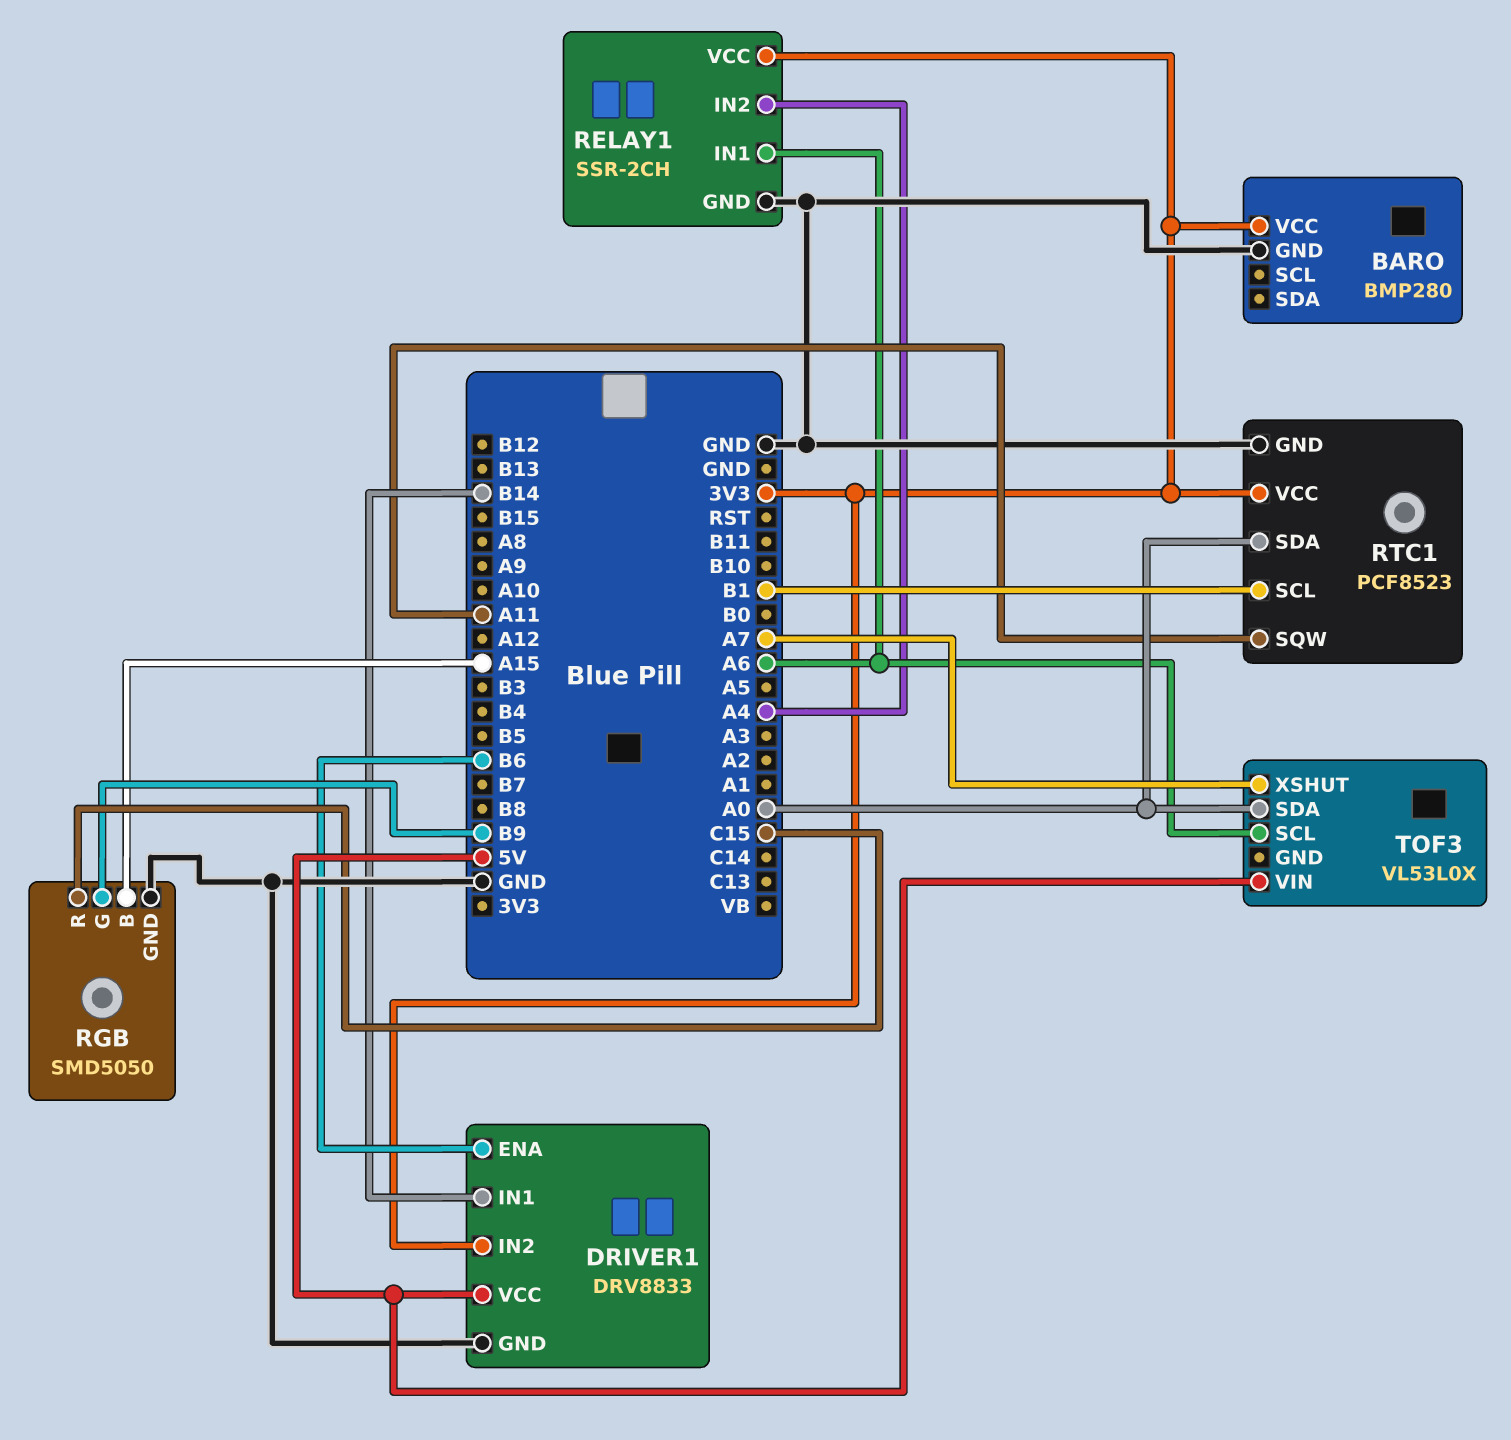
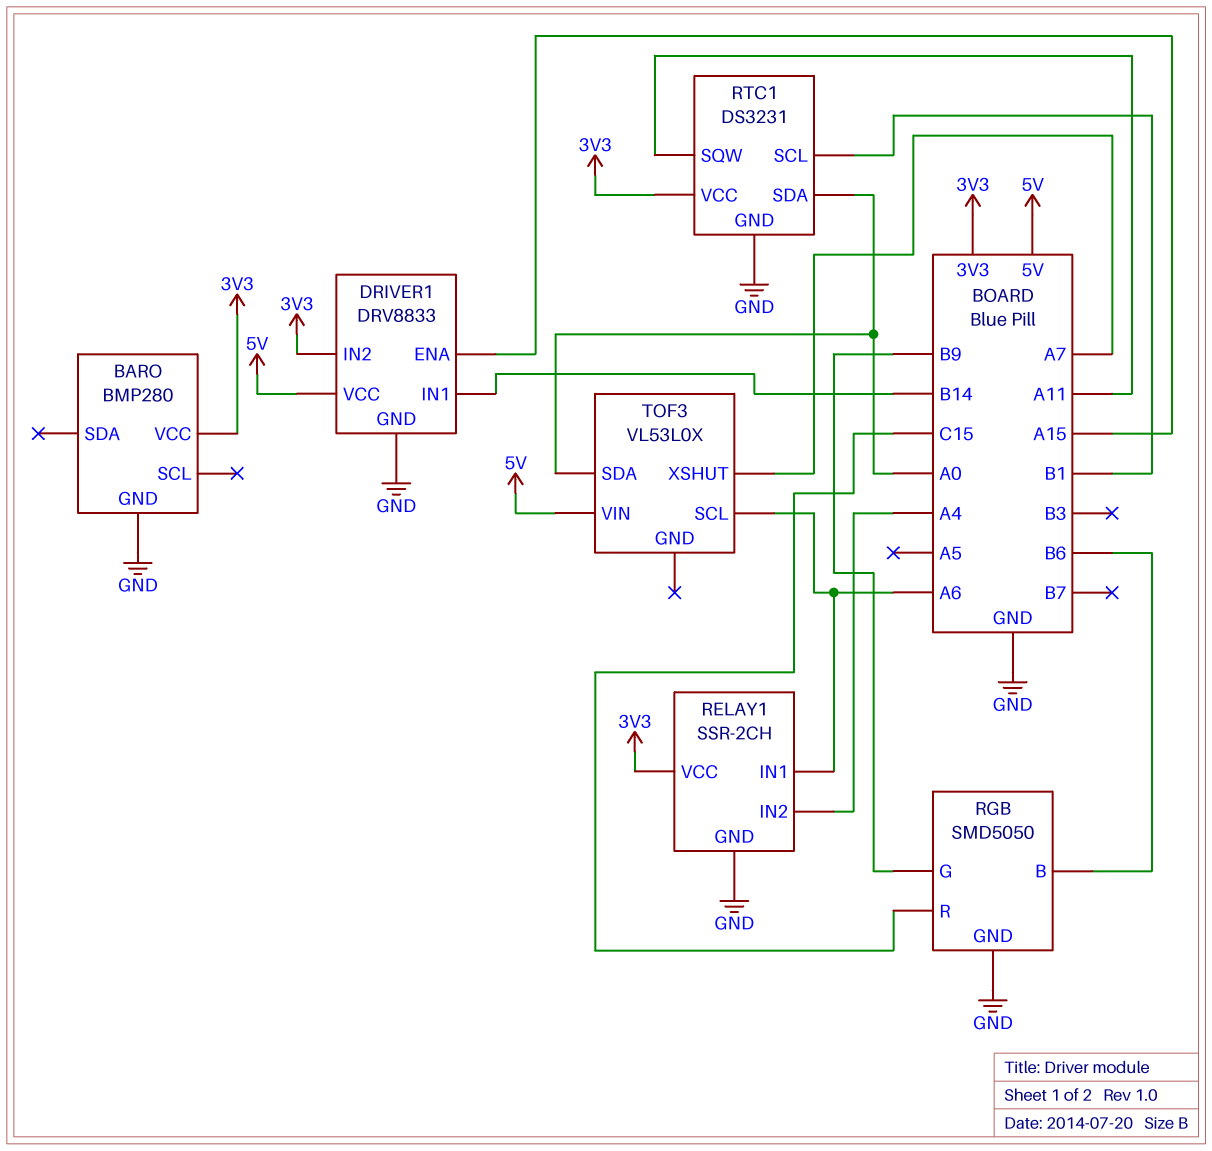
DRIVER1 pin ENA: B6 -> A15
RGB pin B: A15 -> B6
RTC1: PCF8523 -> DS3231

